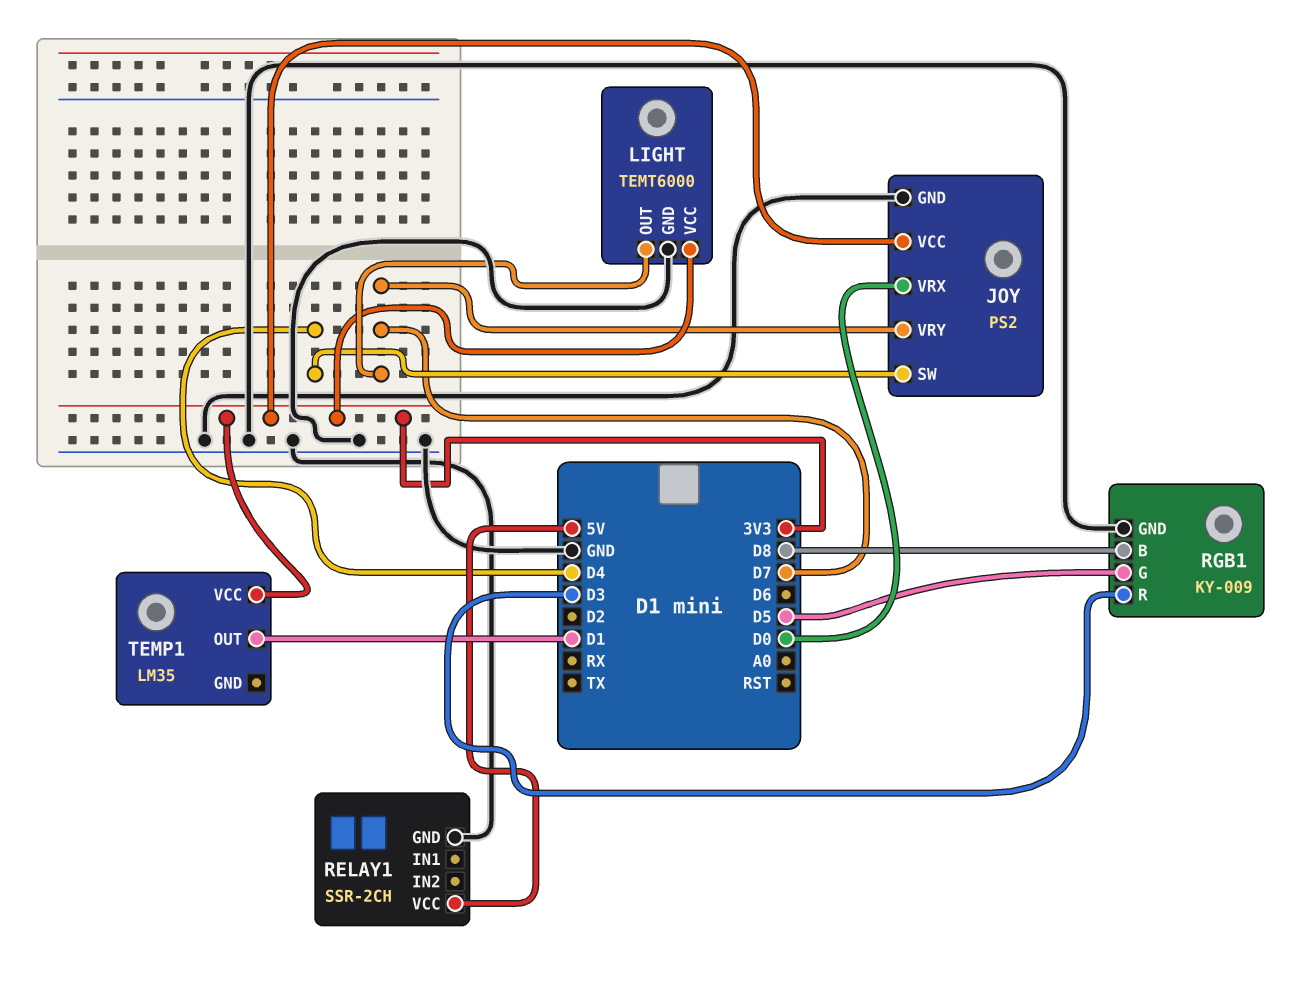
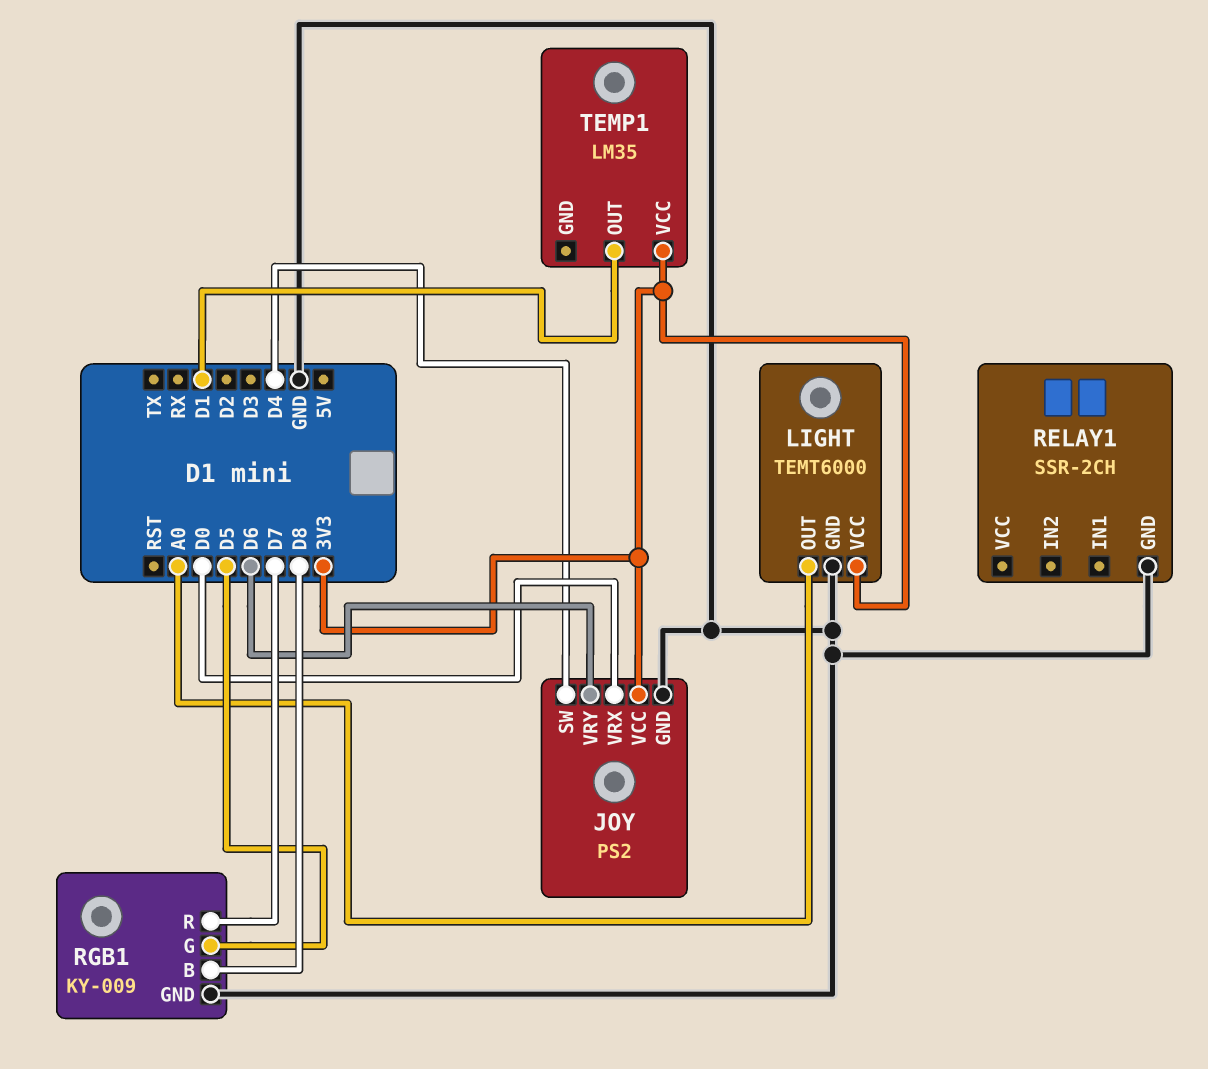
JOY pin VRY: D7 -> D6
LIGHT pin OUT: D7 -> A0
RELAY1 pin VCC: 5V -> none
RGB1 pin R: D3 -> D7

